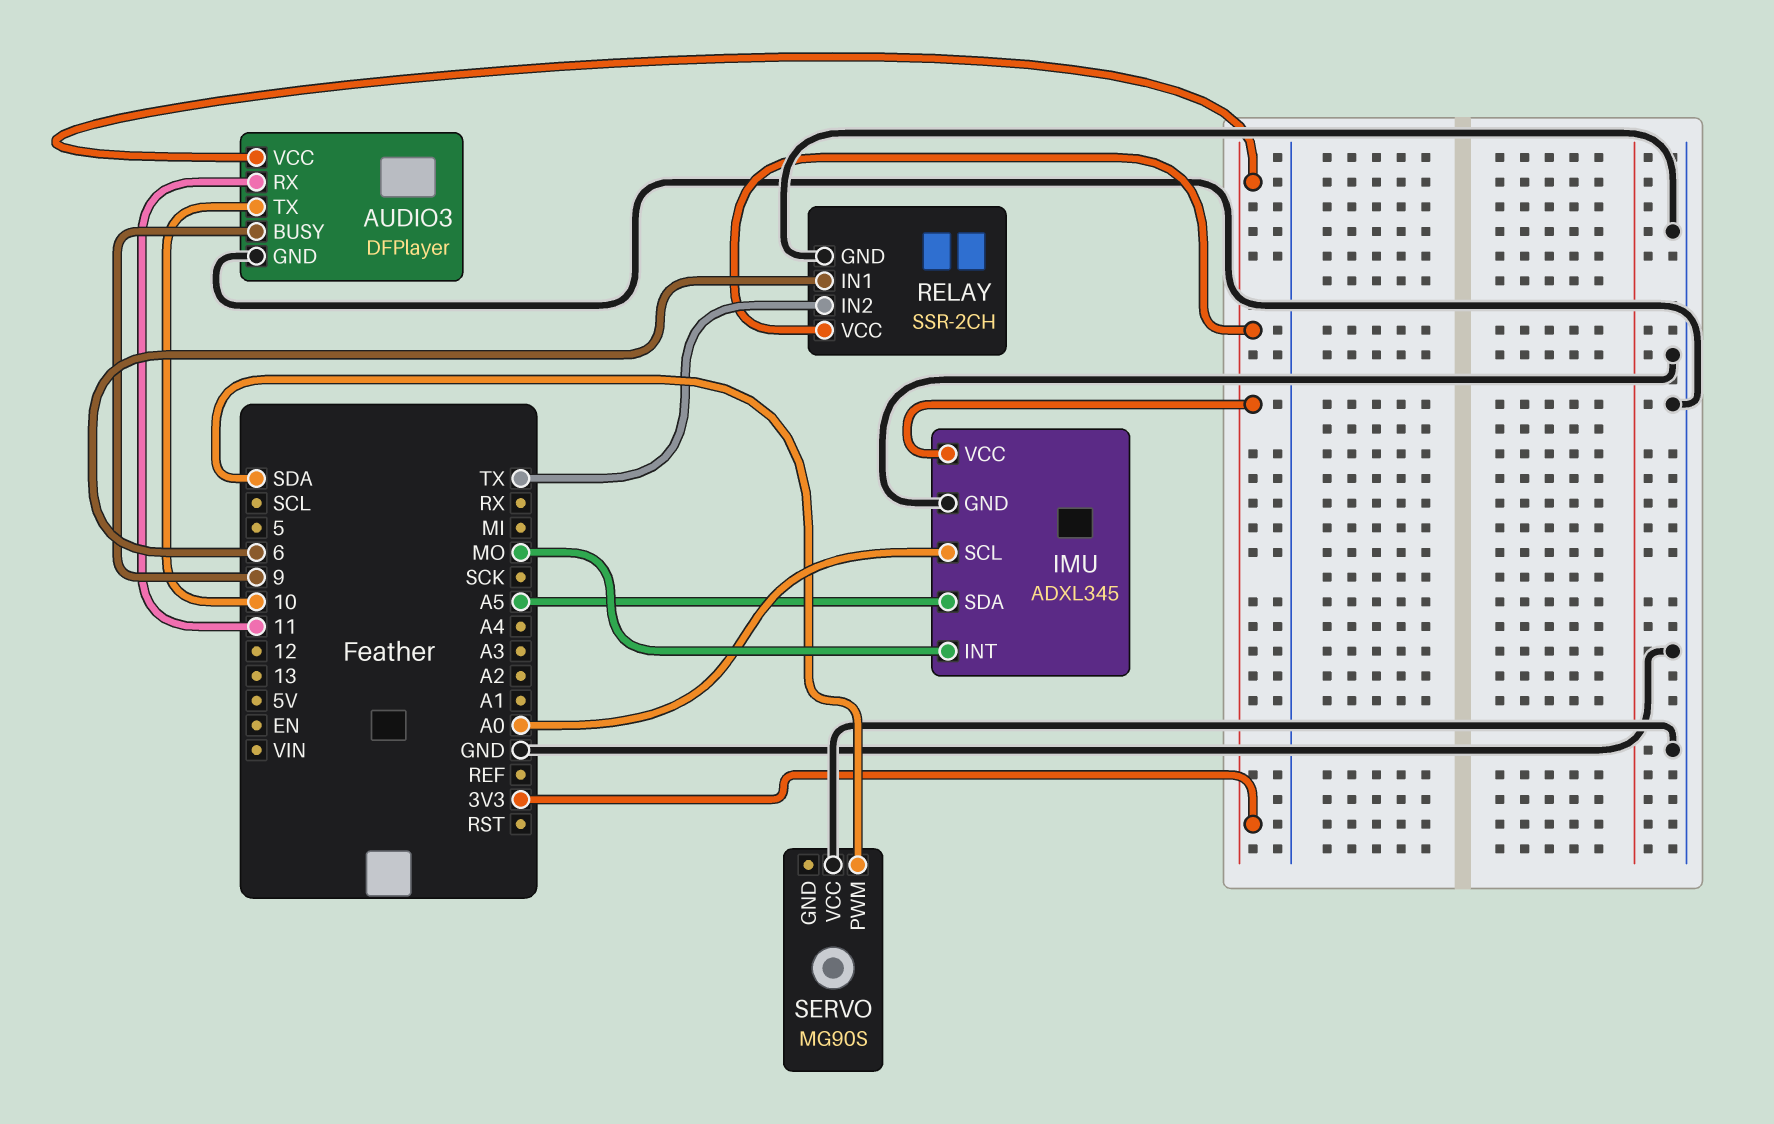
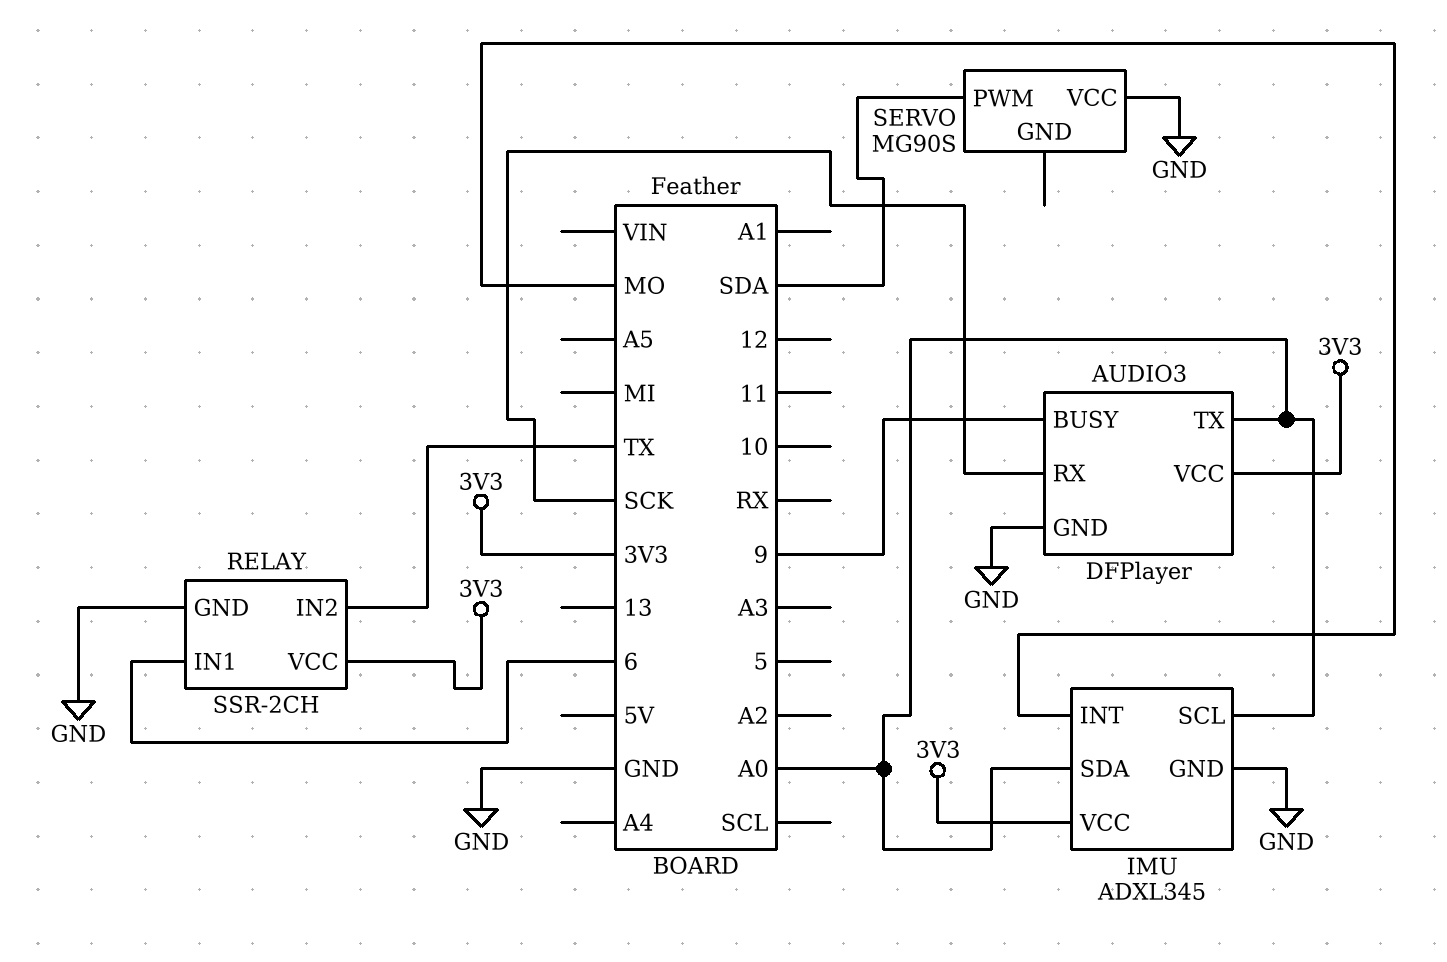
AUDIO3 pin RX: 11 -> SCK
AUDIO3 pin TX: 10 -> A0
IMU pin SDA: A5 -> A0

